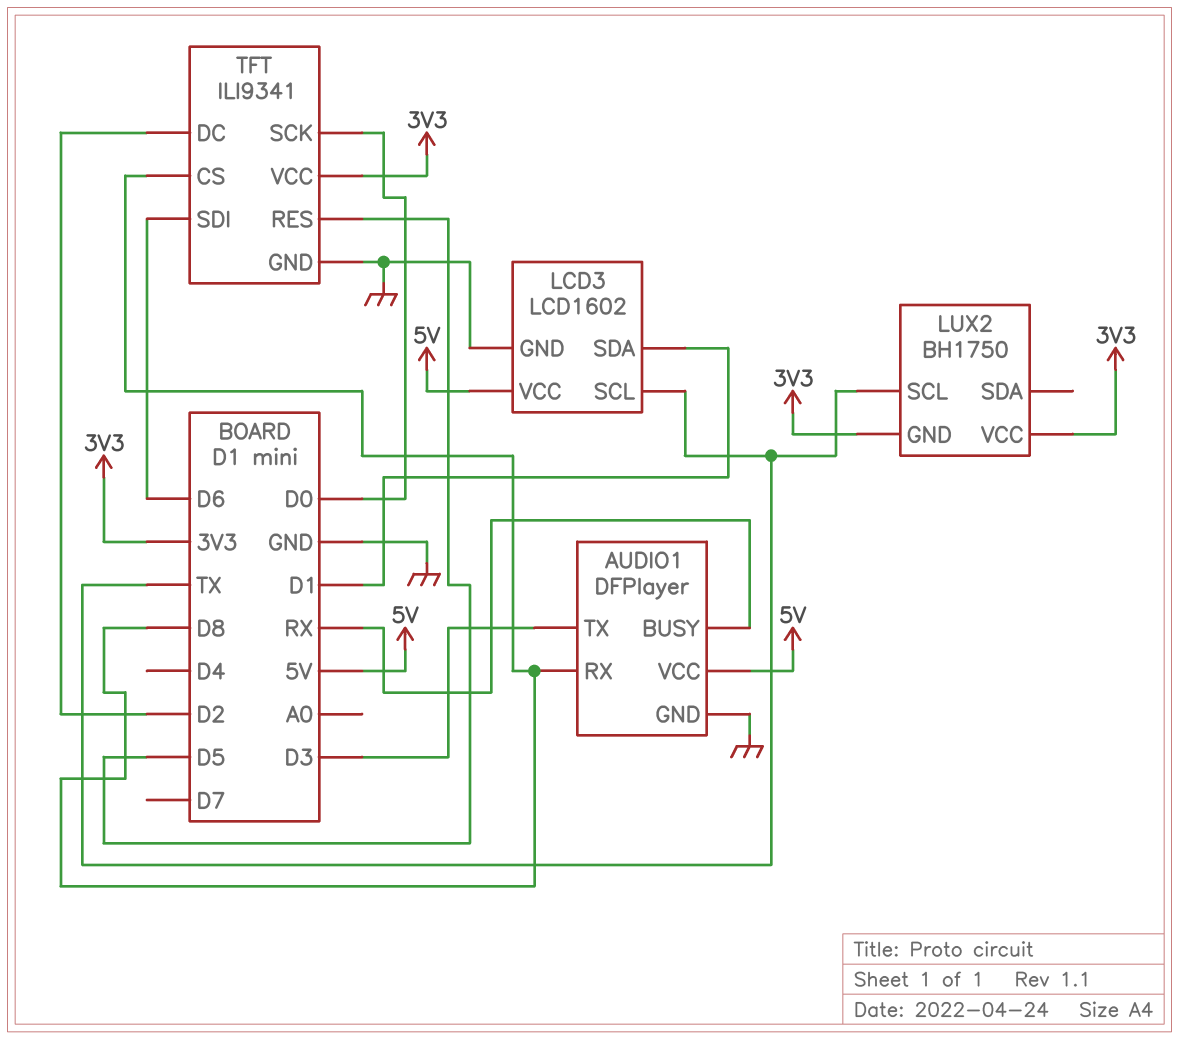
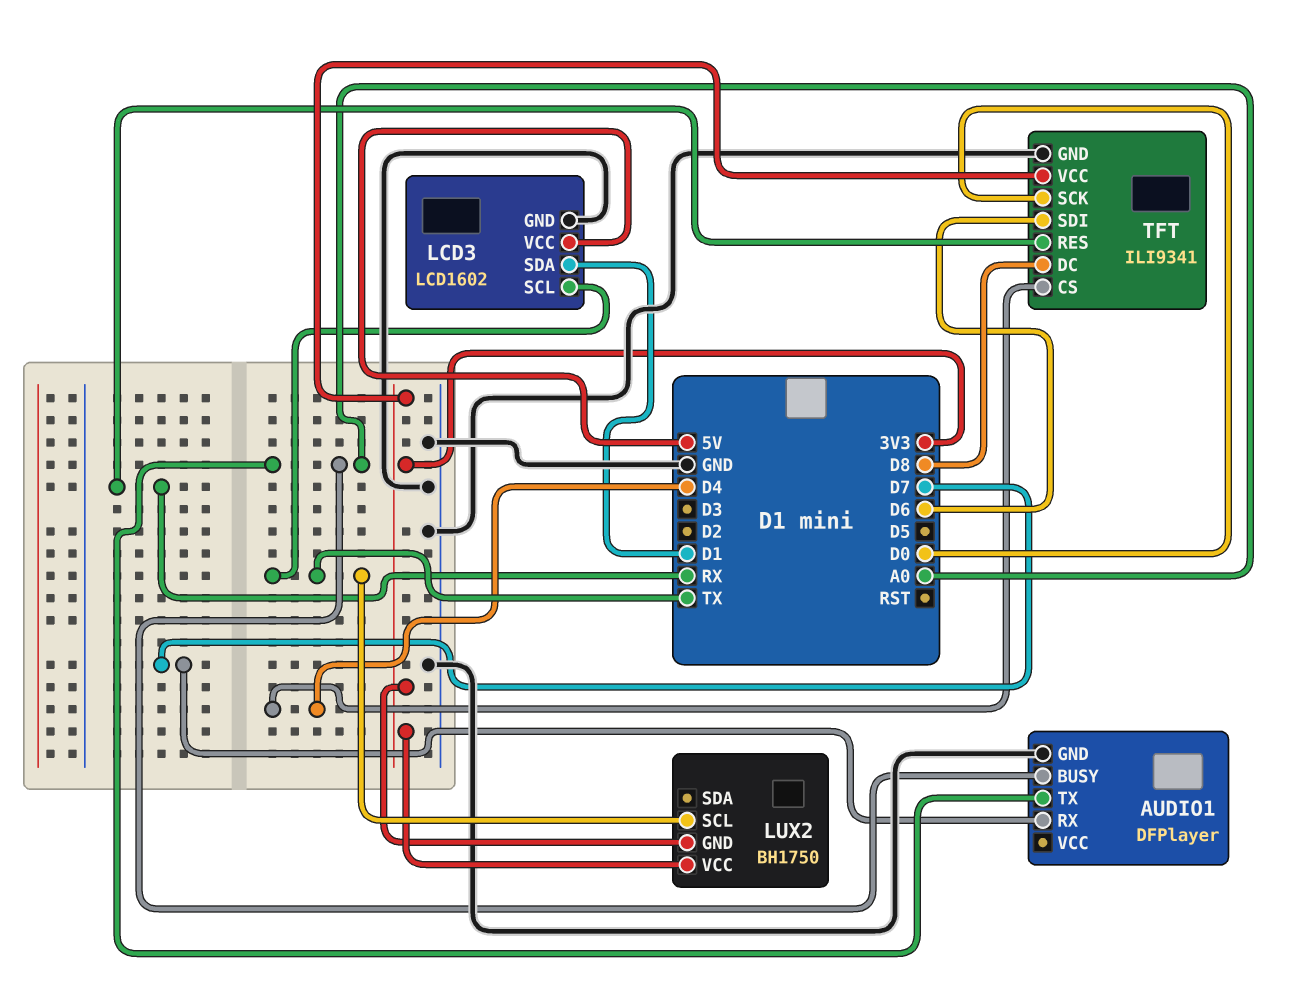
AUDIO1 pin BUSY: RX -> A0
AUDIO1 pin RX: D8 -> D7
AUDIO1 pin TX: D3 -> A0
AUDIO1 pin VCC: 5V -> none
TFT pin CS: D8 -> D4
TFT pin DC: D2 -> D8
TFT pin RES: D5 -> RX

